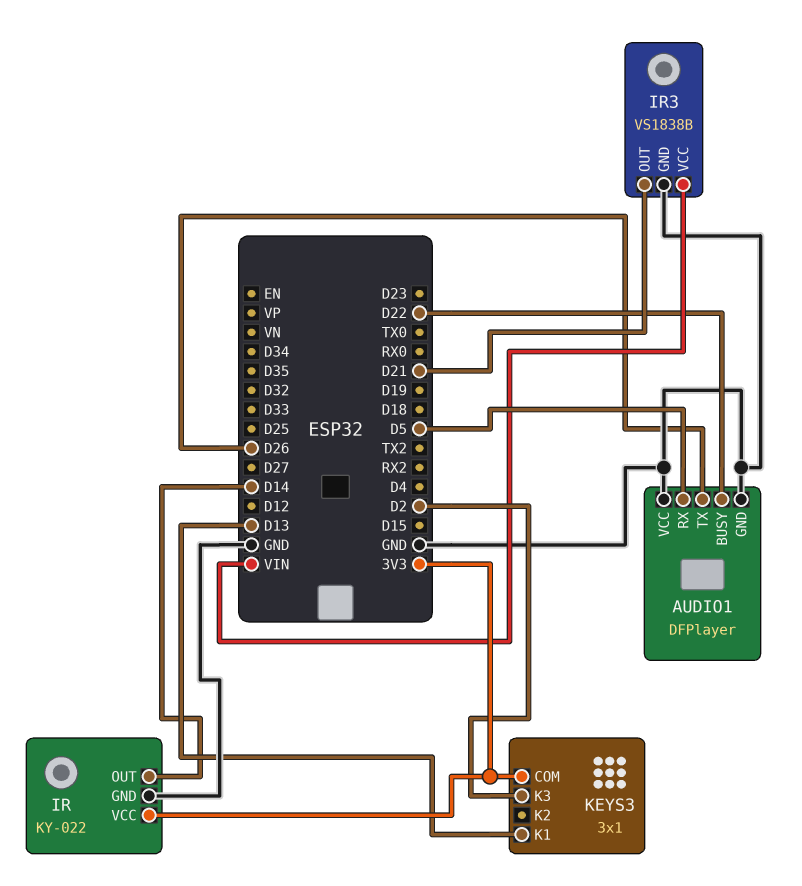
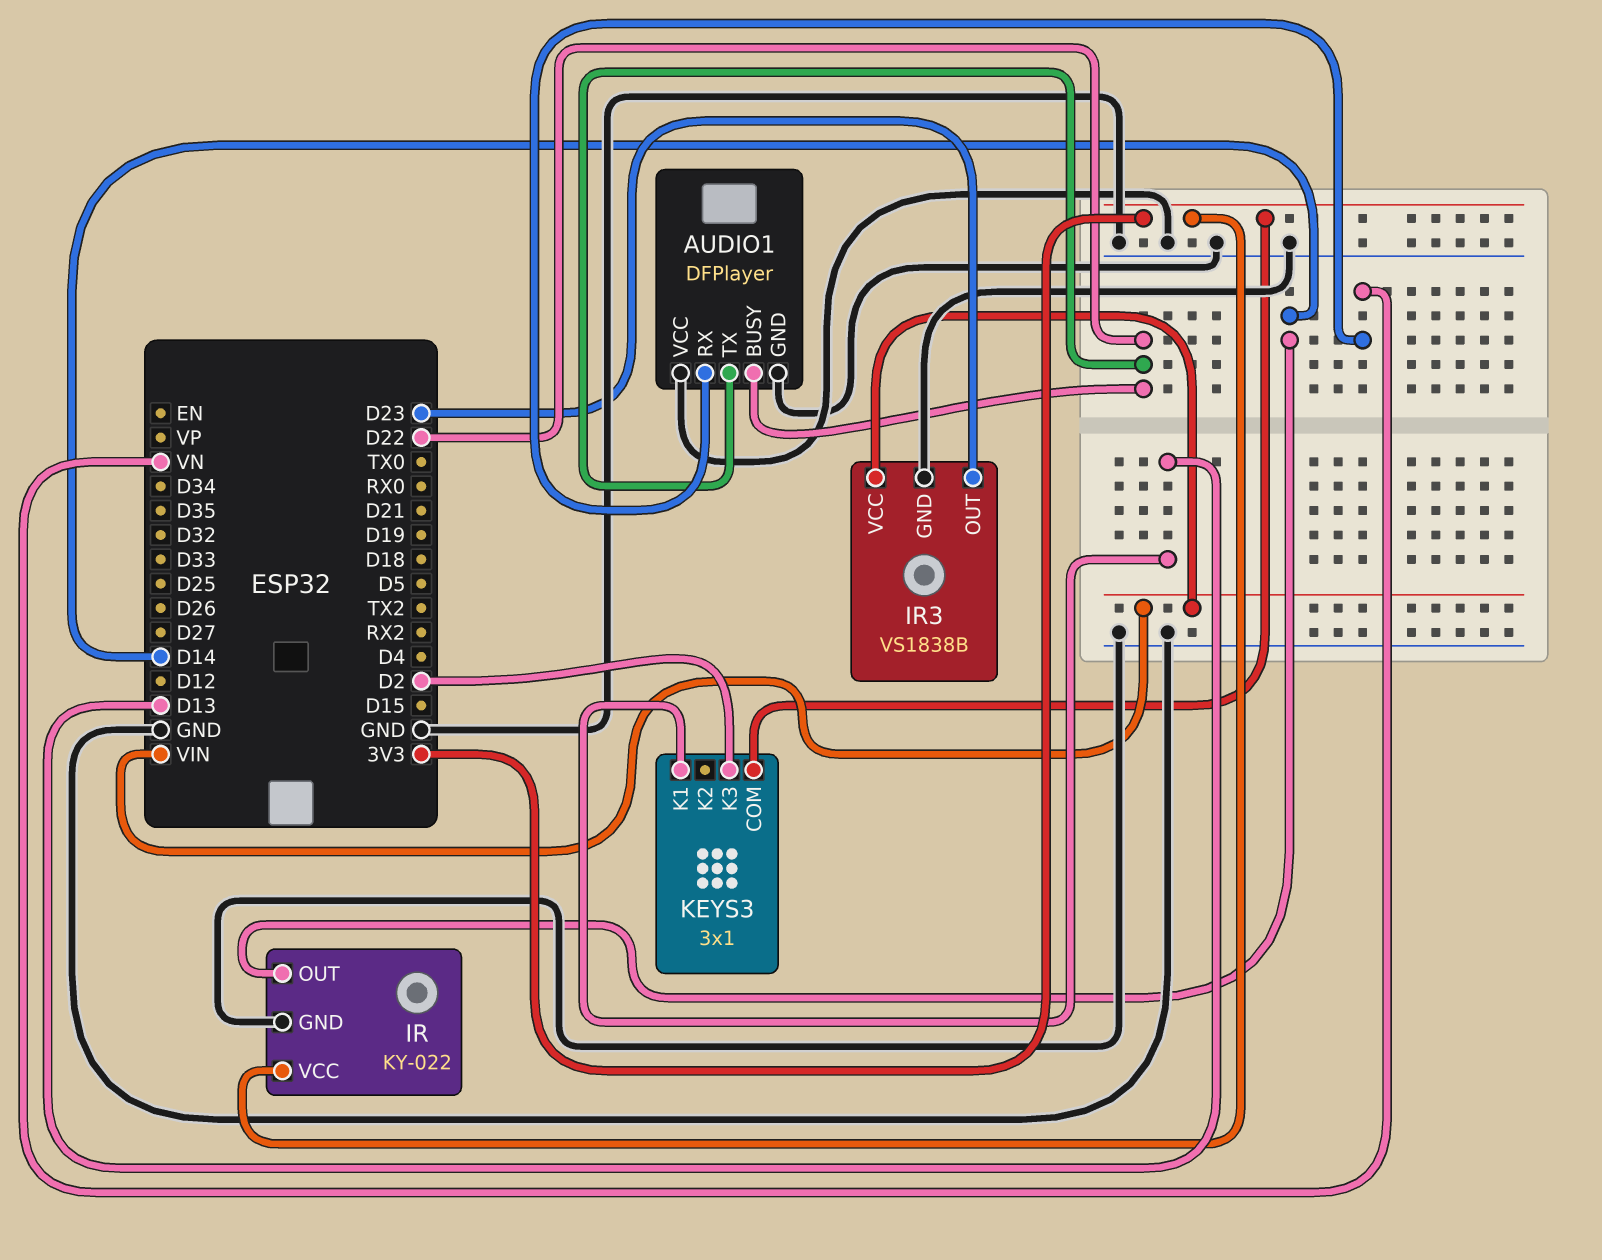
AUDIO1 pin RX: D5 -> VN
AUDIO1 pin TX: D26 -> D22
IR3 pin OUT: D21 -> D23

